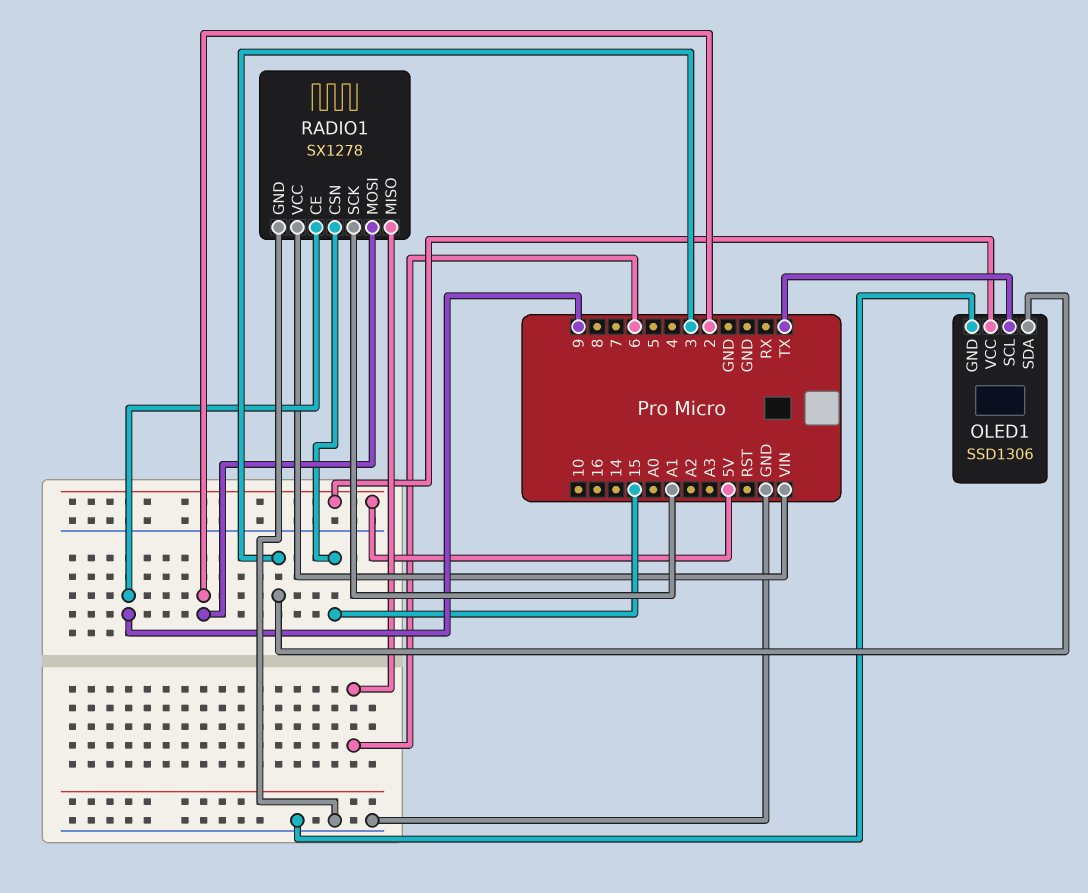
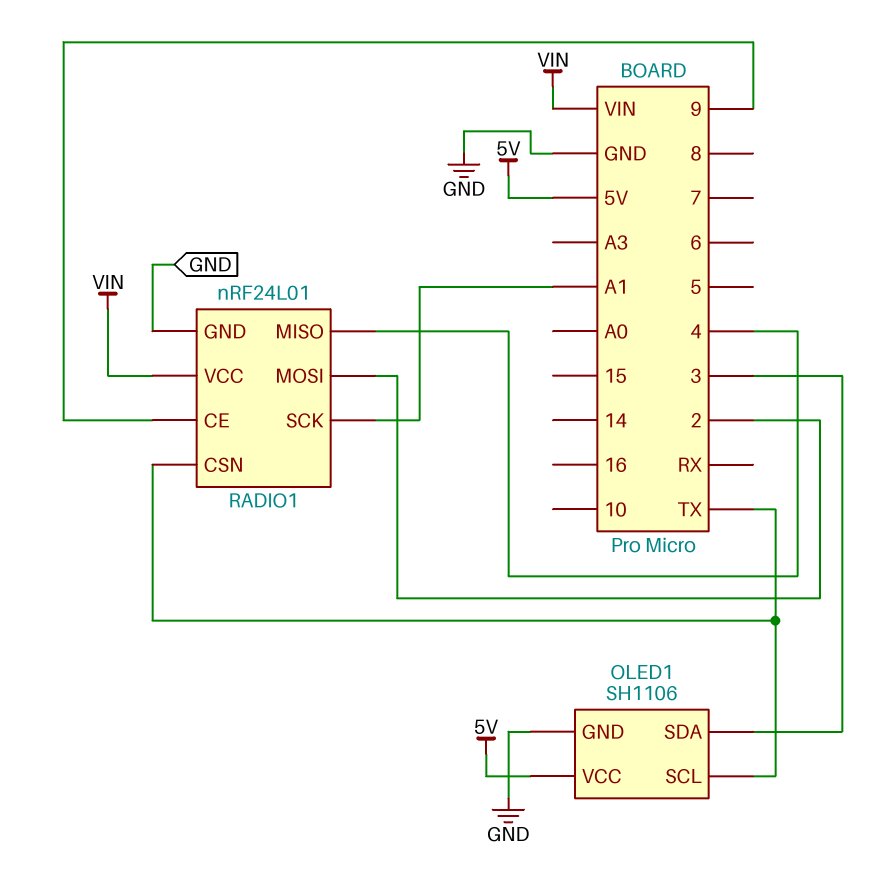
OLED1: SSD1306 -> SH1106
RADIO1: SX1278 -> nRF24L01
RADIO1 pin CSN: 15 -> TX
RADIO1 pin MISO: 6 -> 4

